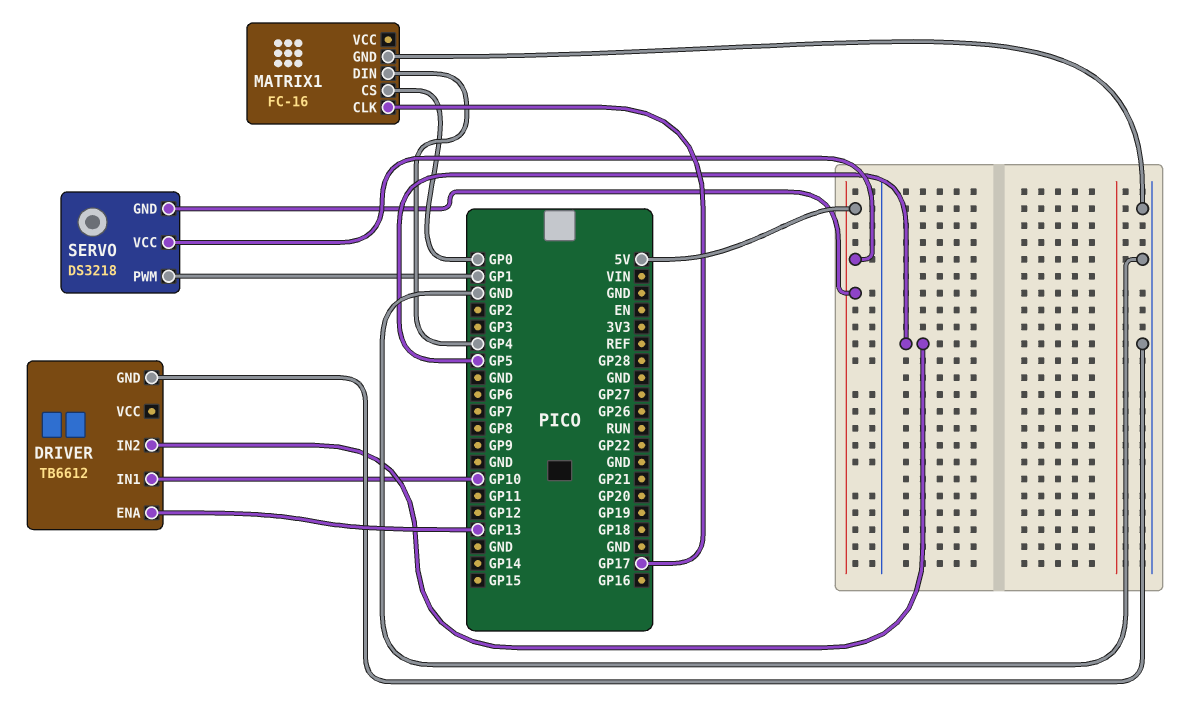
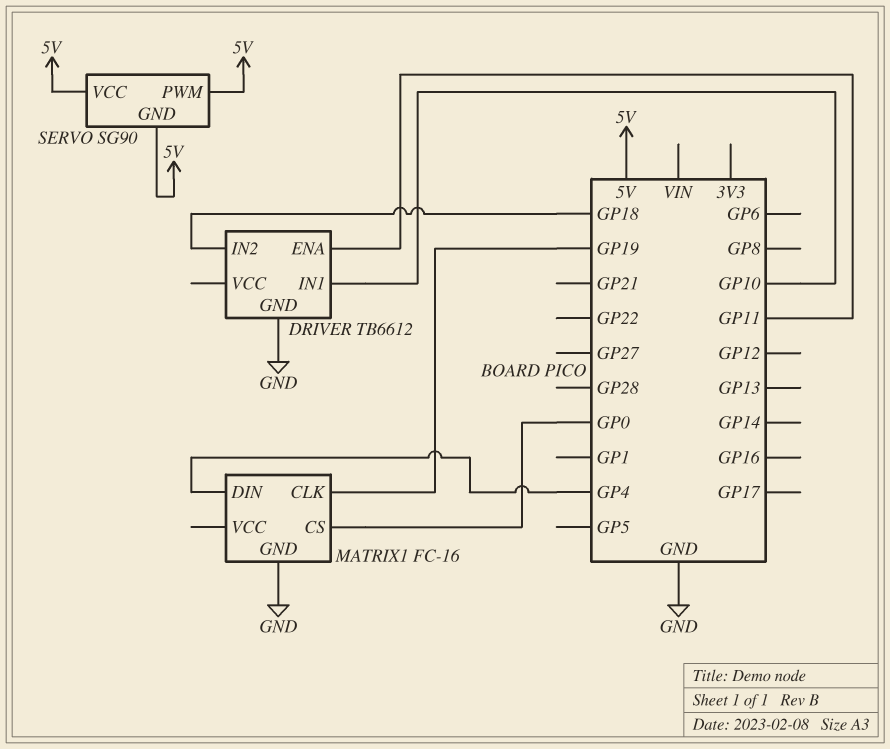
DRIVER pin ENA: GP13 -> GP11
DRIVER pin IN2: GP5 -> GP18
MATRIX1 pin CLK: GP17 -> GP19
SERVO: DS3218 -> SG90
SERVO pin PWM: GP1 -> 5V

